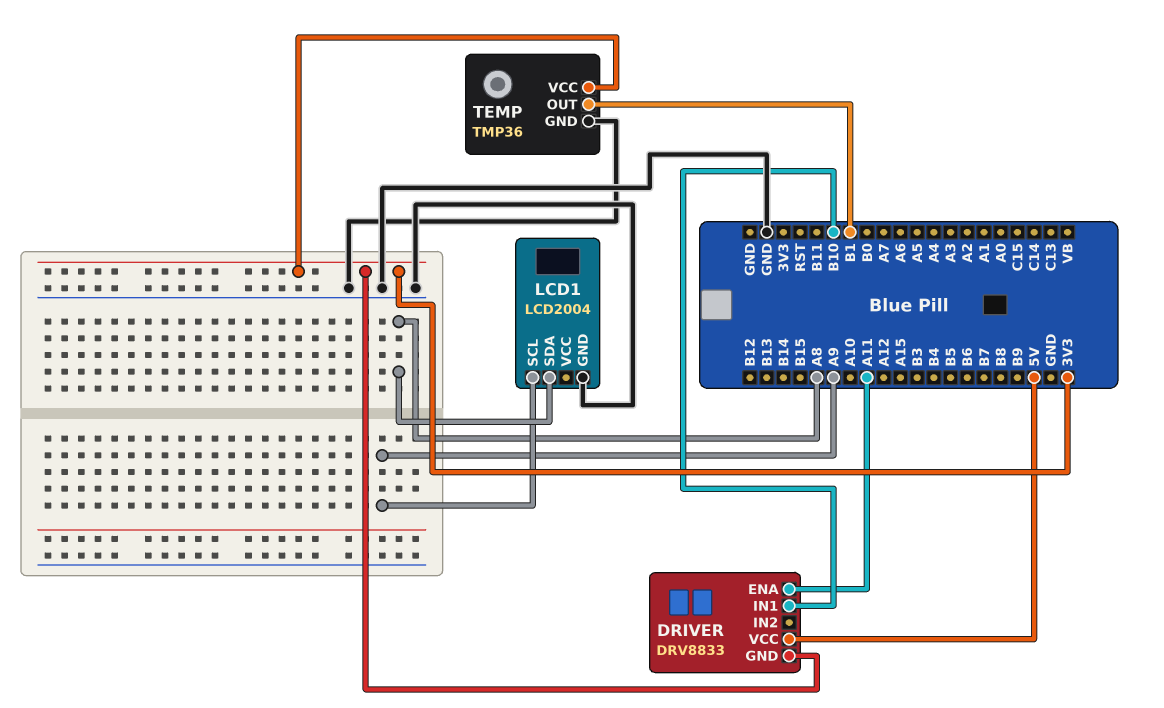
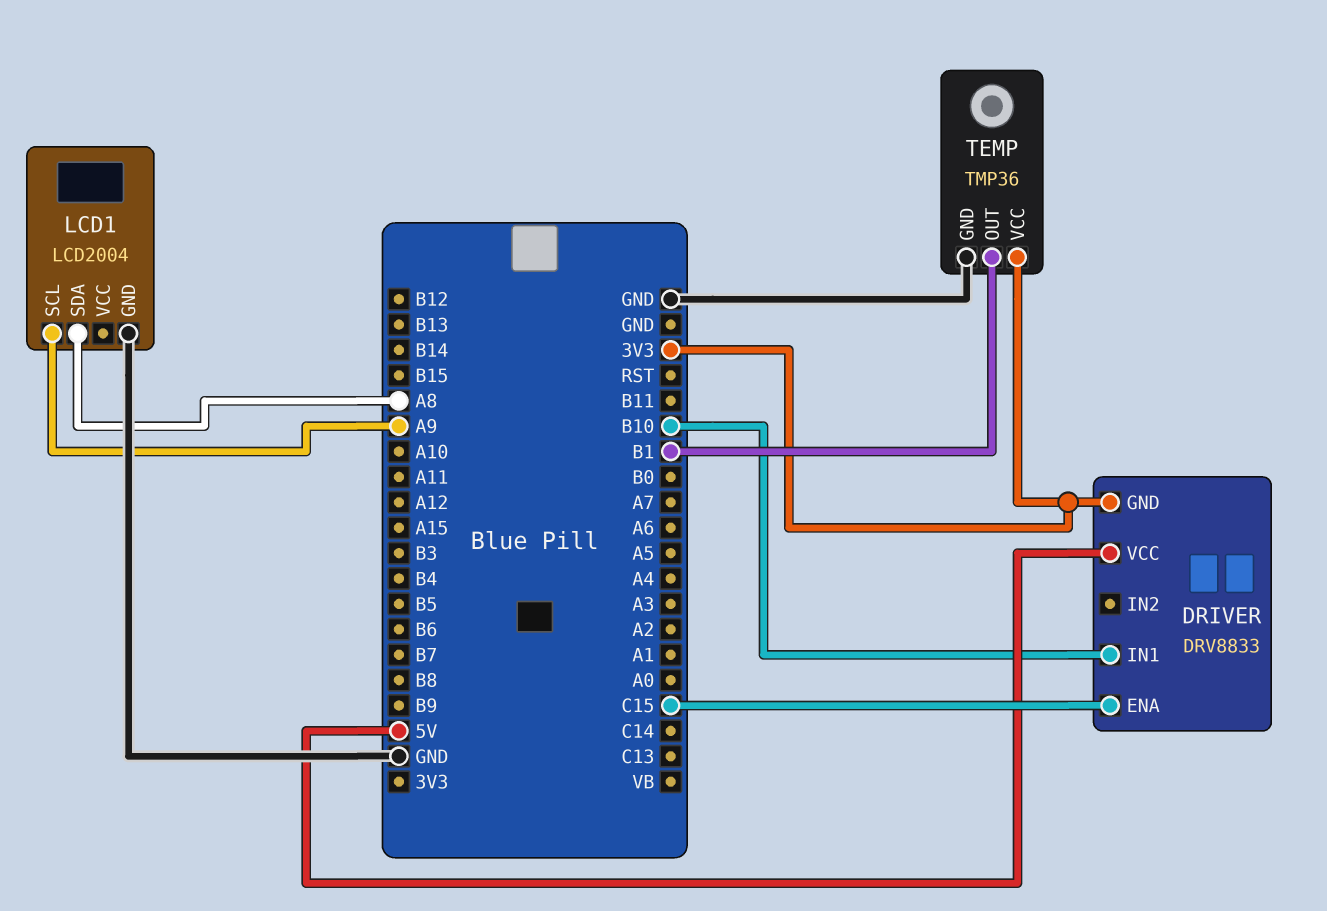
DRIVER pin ENA: A11 -> C15

